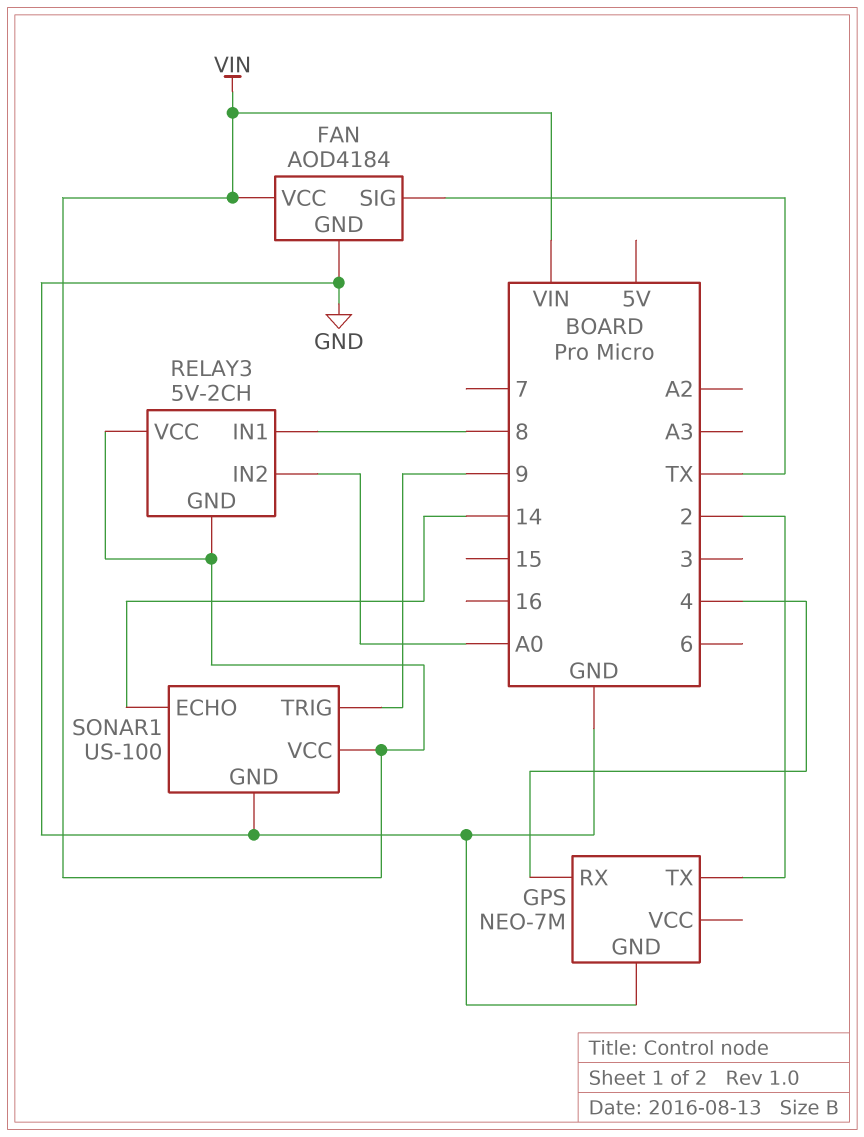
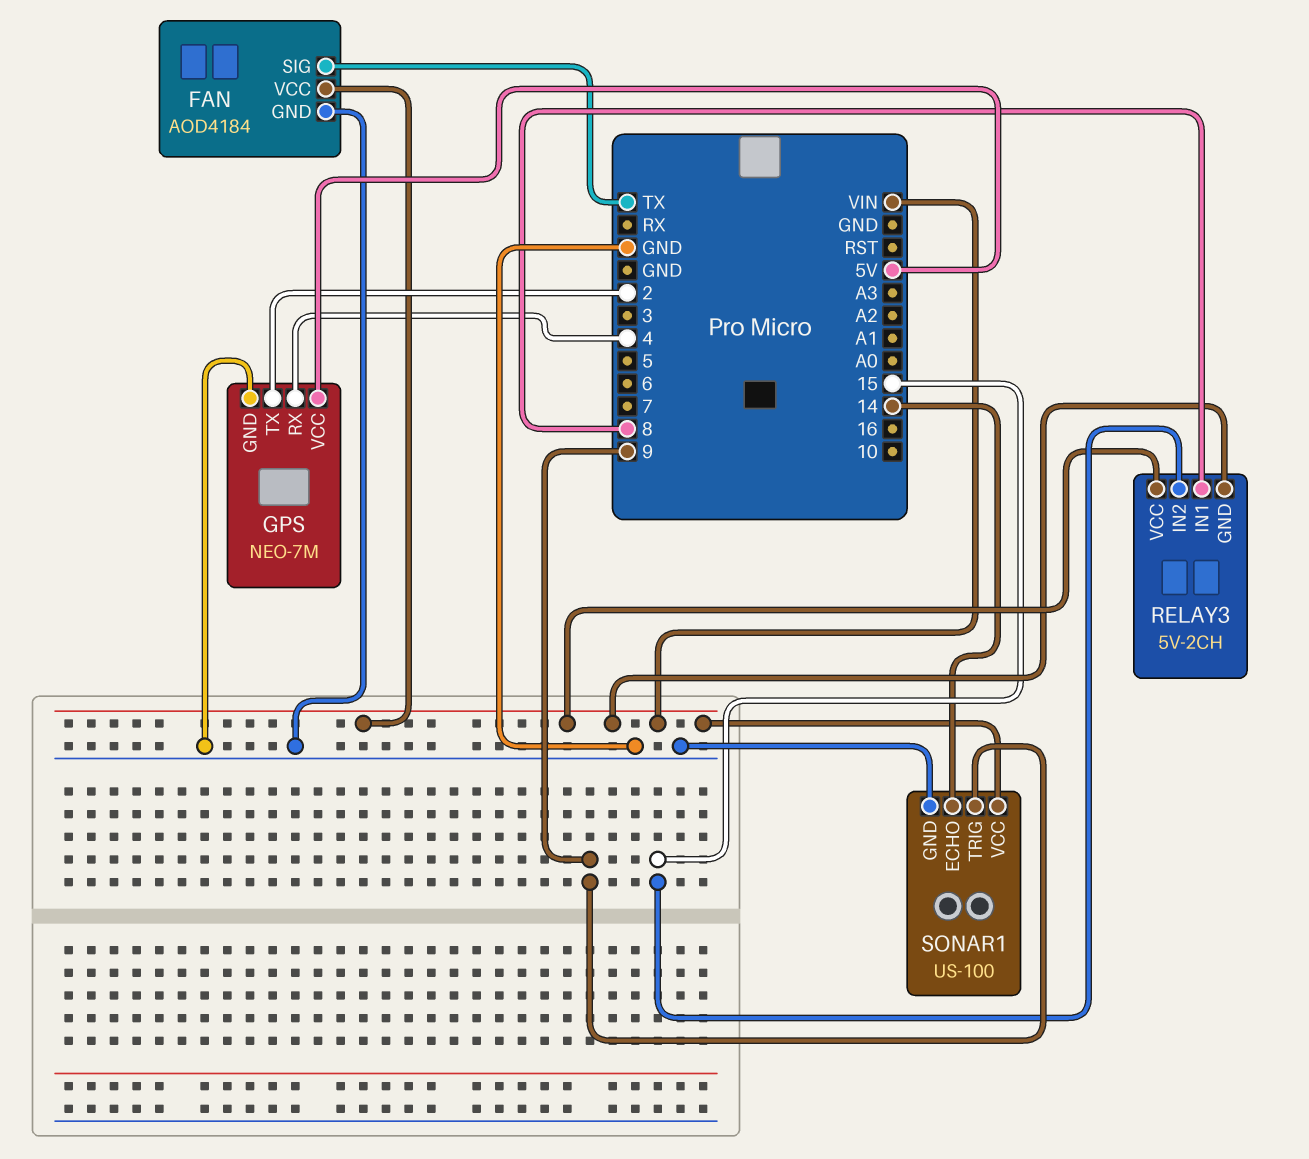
GPS pin VCC: none -> 5V
RELAY3 pin IN2: A0 -> 15

